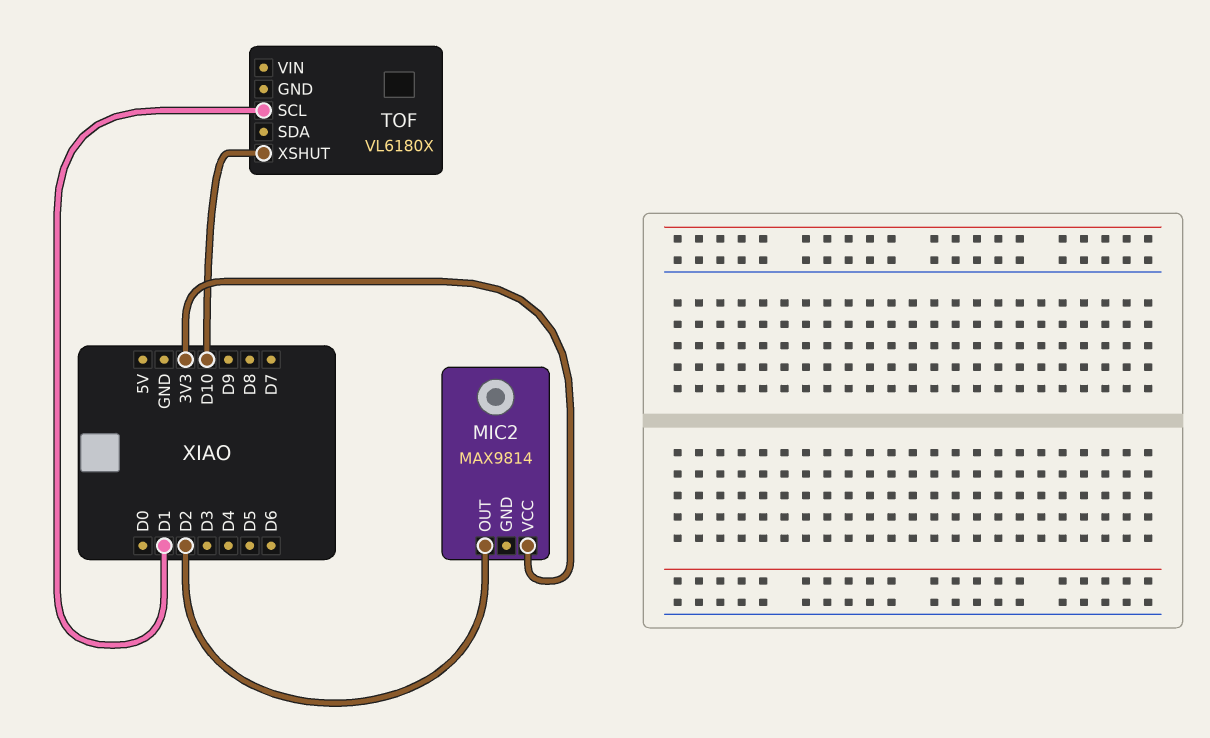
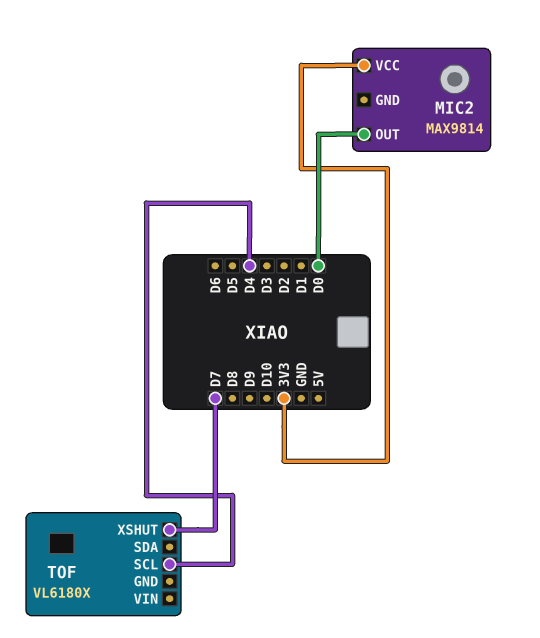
MIC2 pin OUT: D2 -> D0
TOF pin SCL: D1 -> D4
TOF pin XSHUT: D10 -> D7

